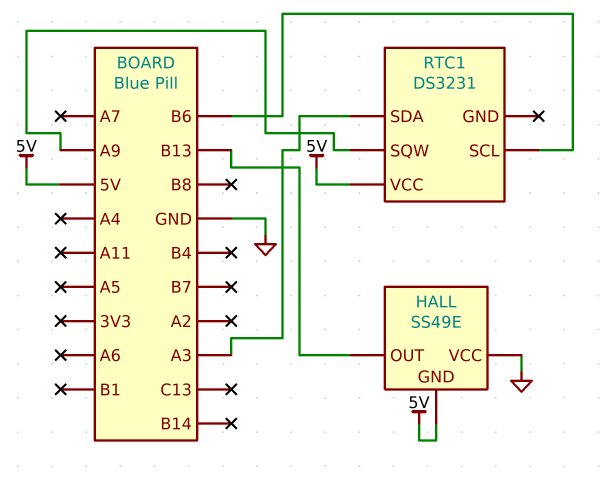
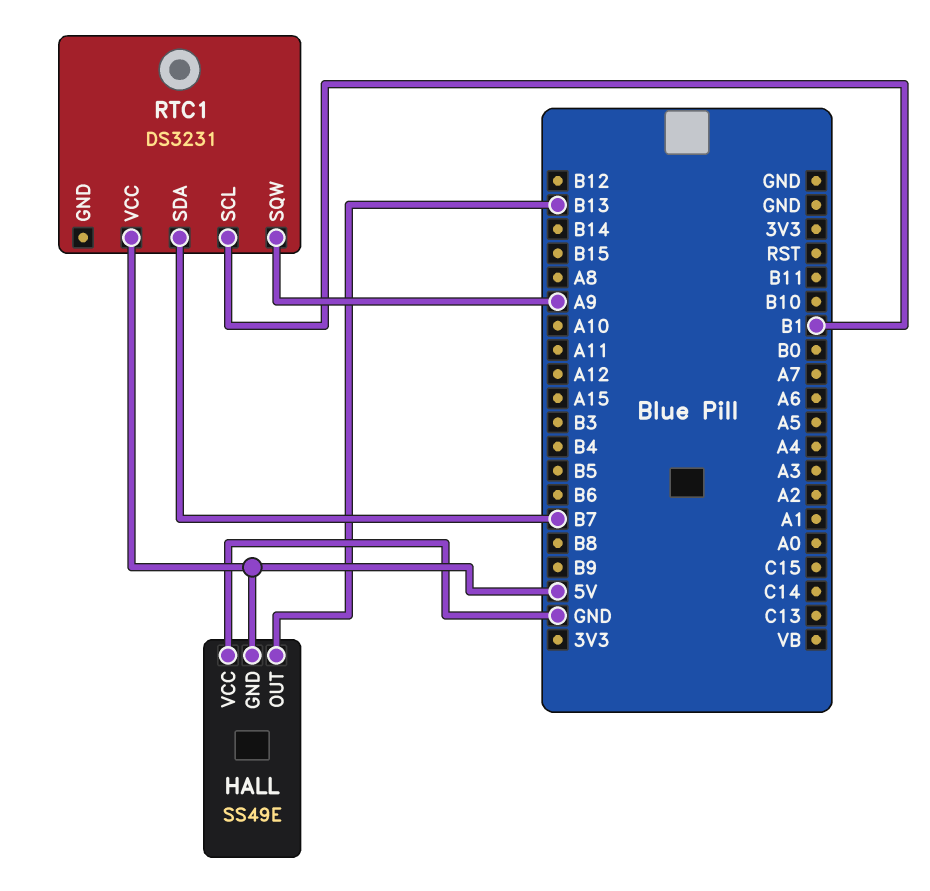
RTC1 pin SCL: B6 -> B1
RTC1 pin SDA: A3 -> B7

